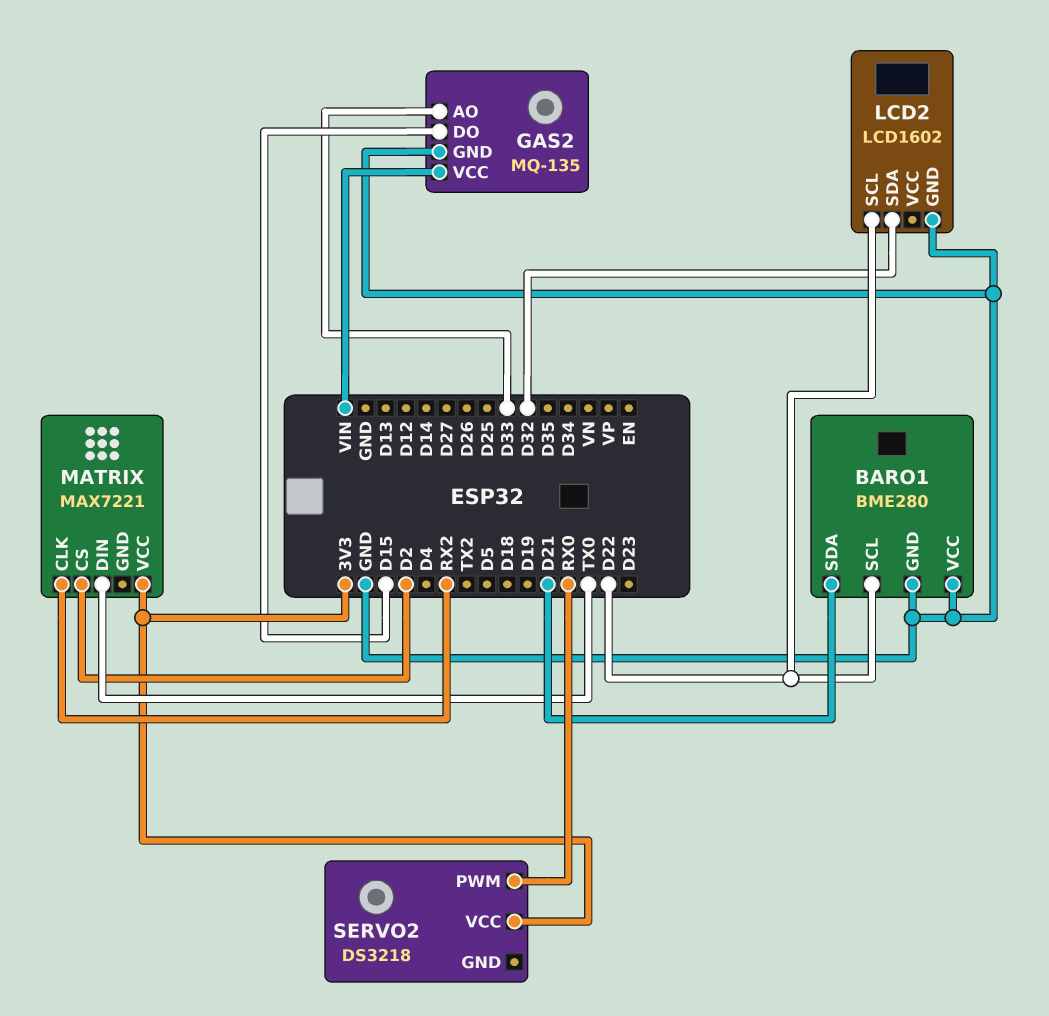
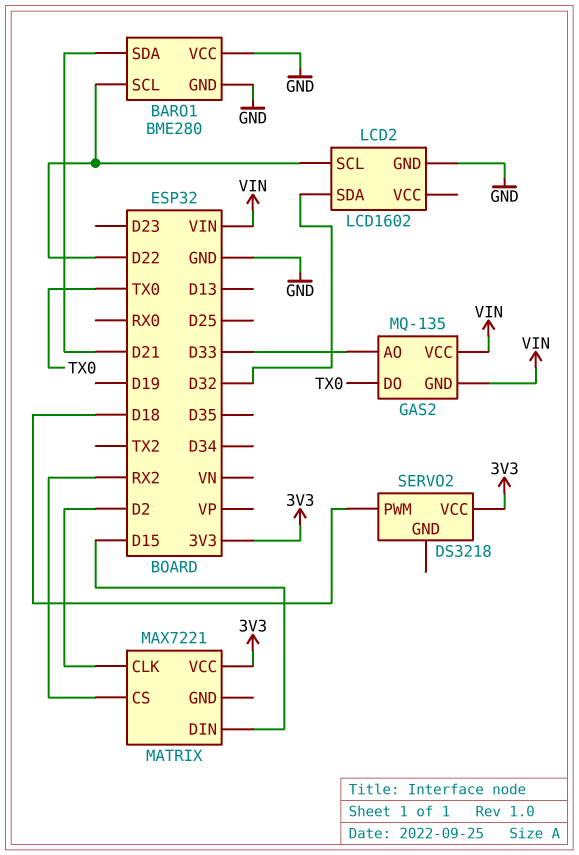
GAS2 pin DO: D15 -> TX0
GAS2 pin GND: GND -> VIN
MATRIX pin CLK: RX2 -> D2
MATRIX pin CS: D2 -> RX2
MATRIX pin DIN: TX0 -> D15
SERVO2 pin PWM: RX0 -> D18

